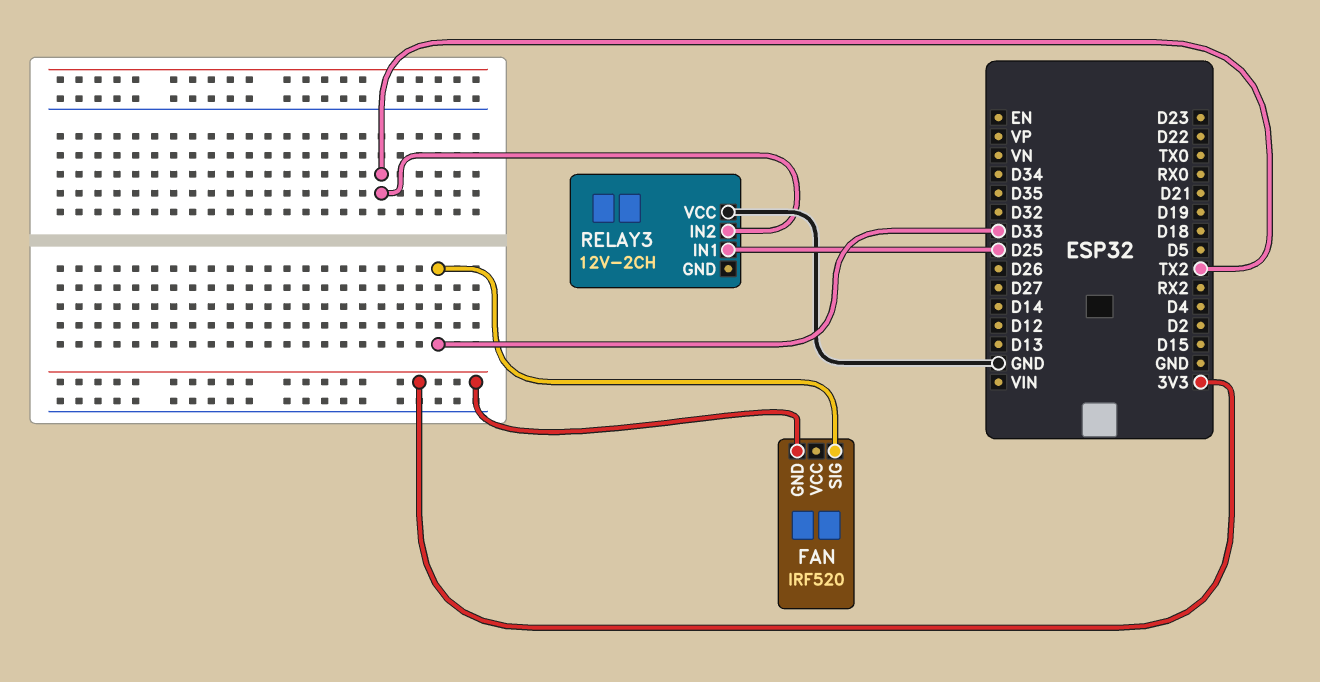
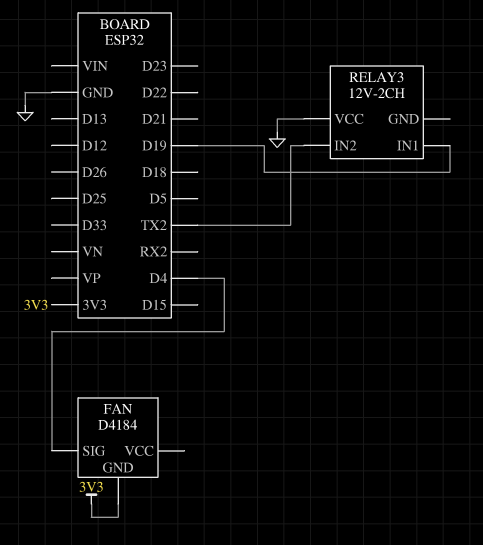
FAN: IRF520 -> D4184
FAN pin SIG: D33 -> D4
RELAY3 pin IN1: D25 -> D19

